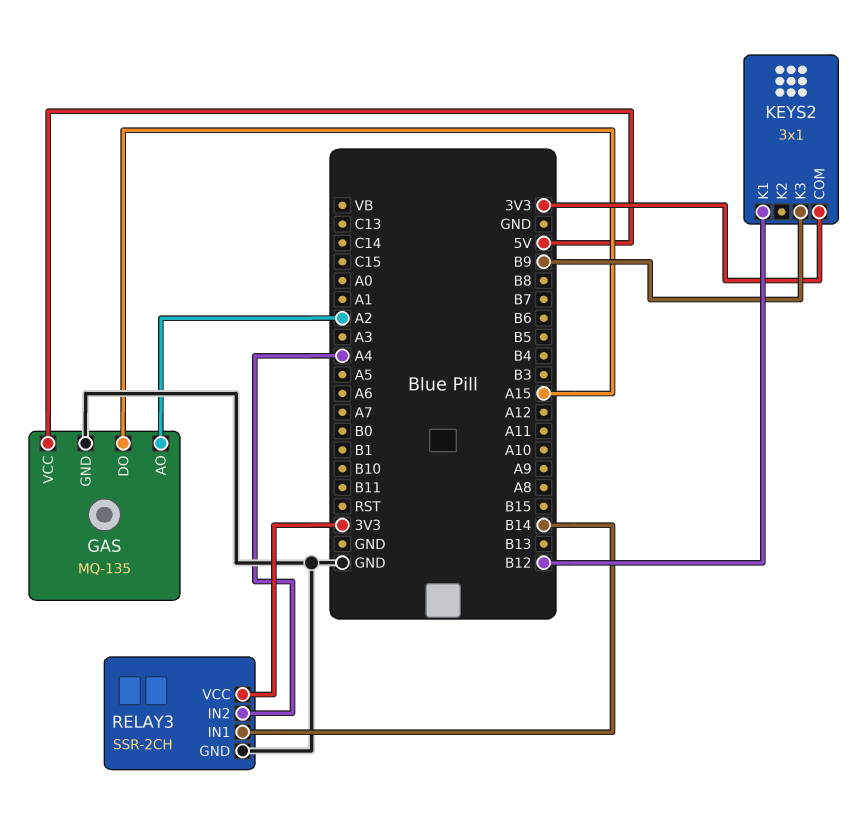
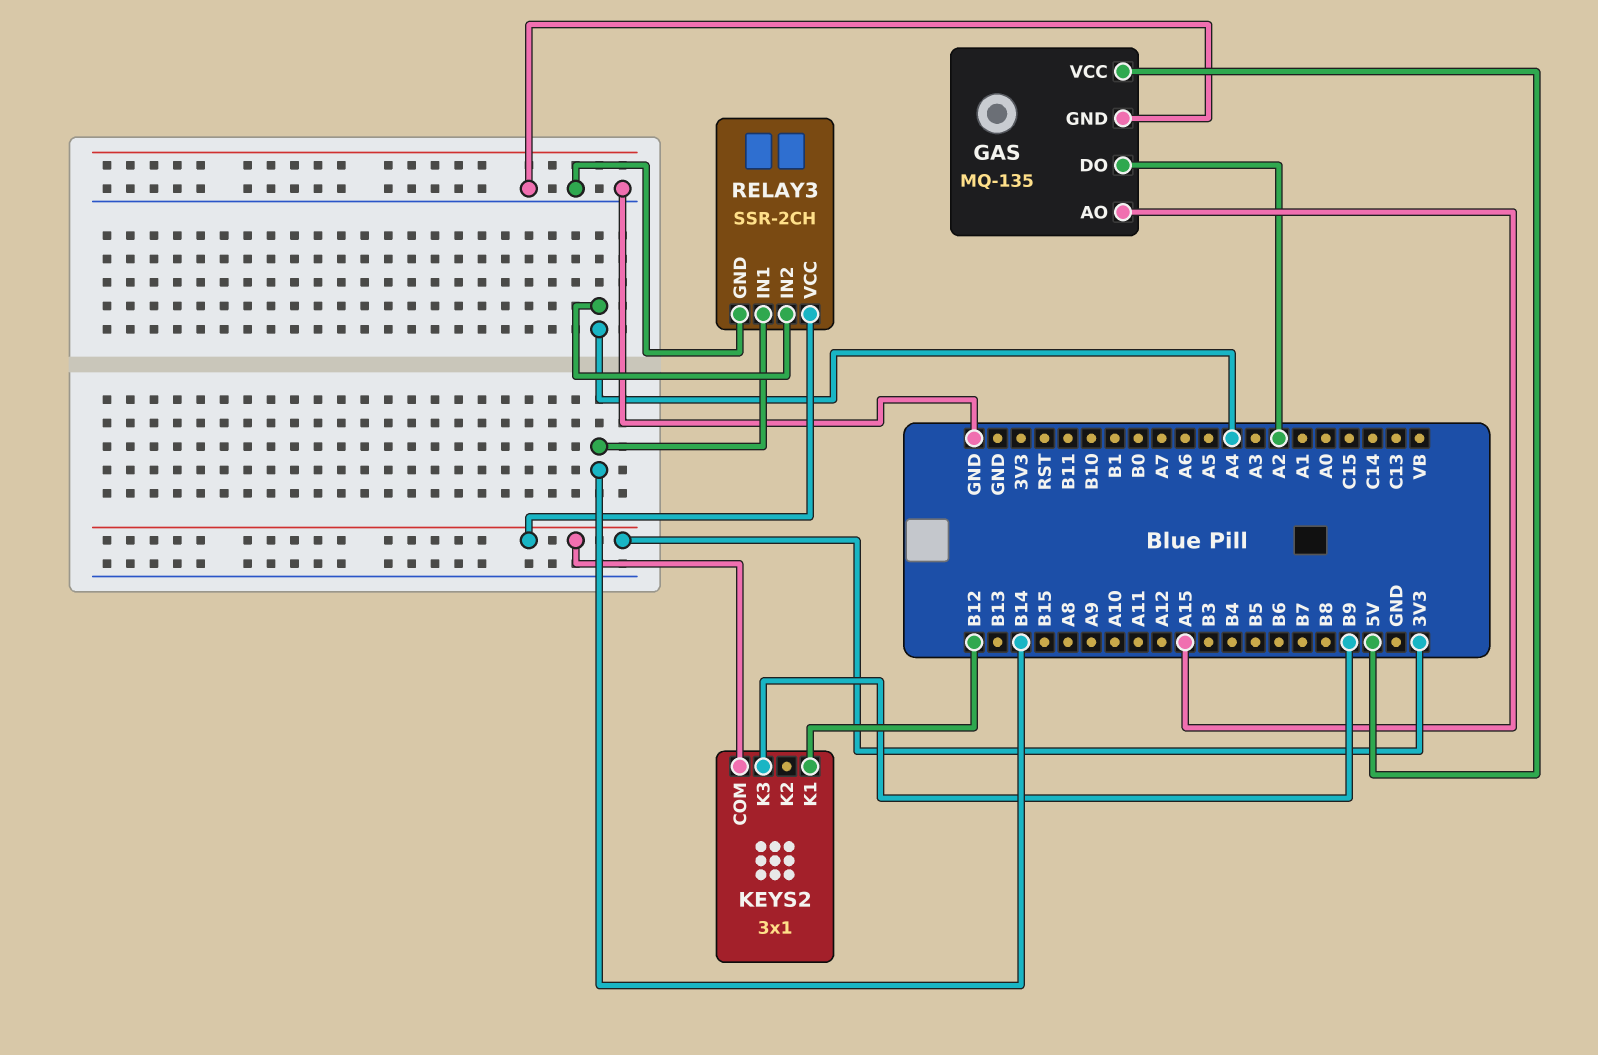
GAS pin AO: A2 -> A15
GAS pin DO: A15 -> A2

